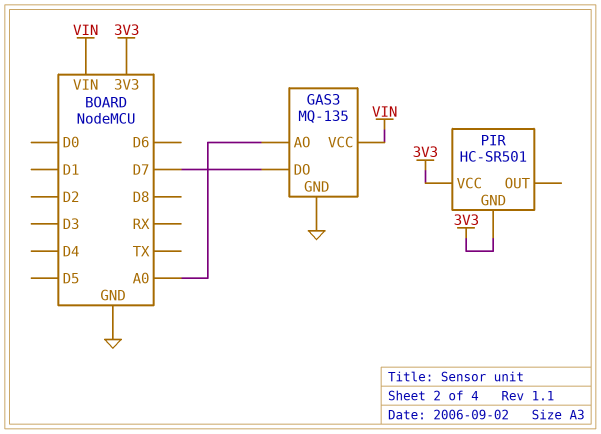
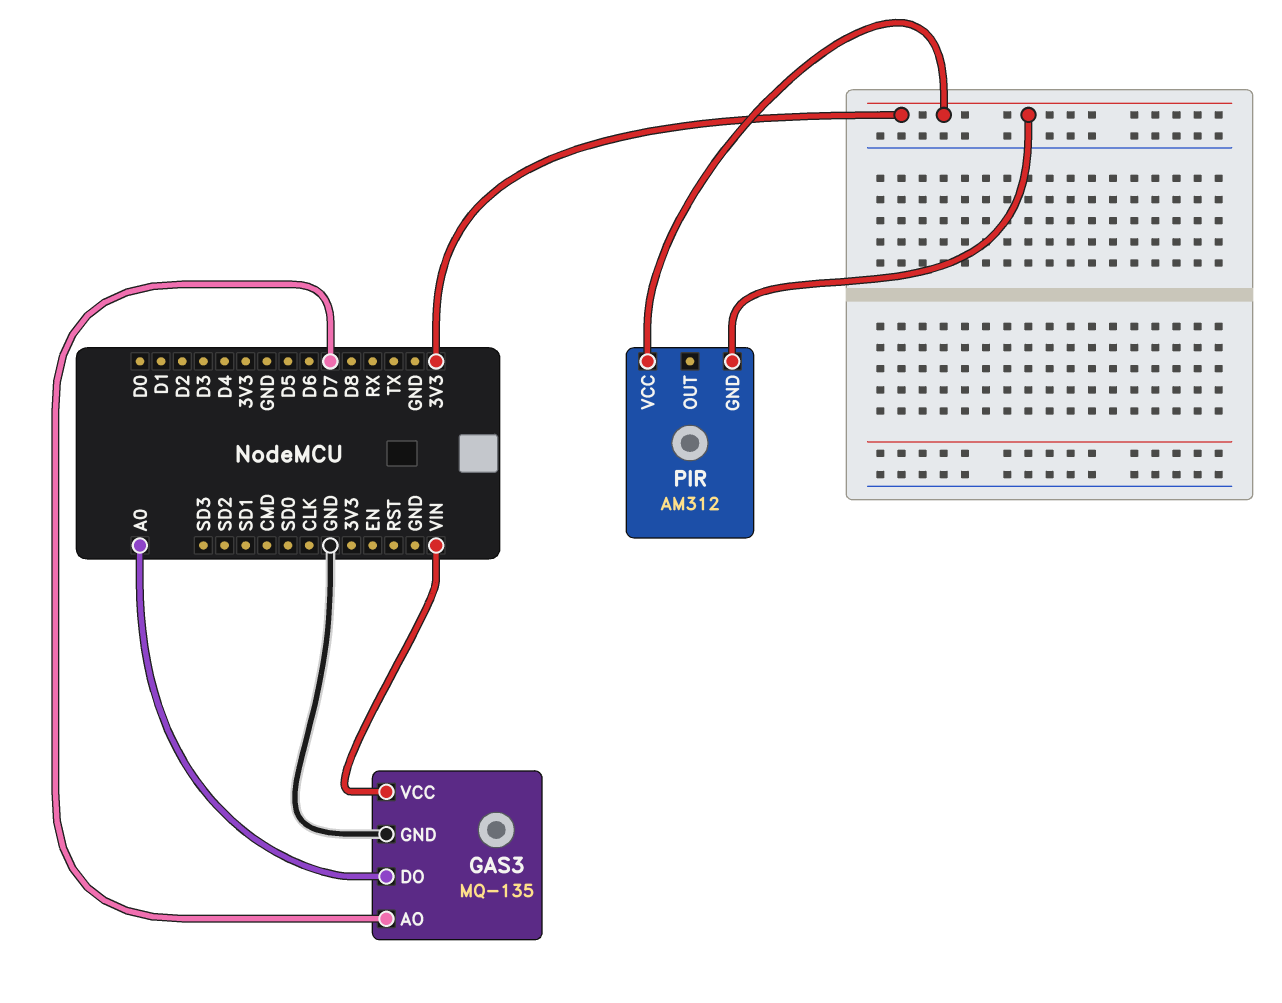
GAS3 pin AO: A0 -> D7
GAS3 pin DO: D7 -> A0
PIR: HC-SR501 -> AM312

